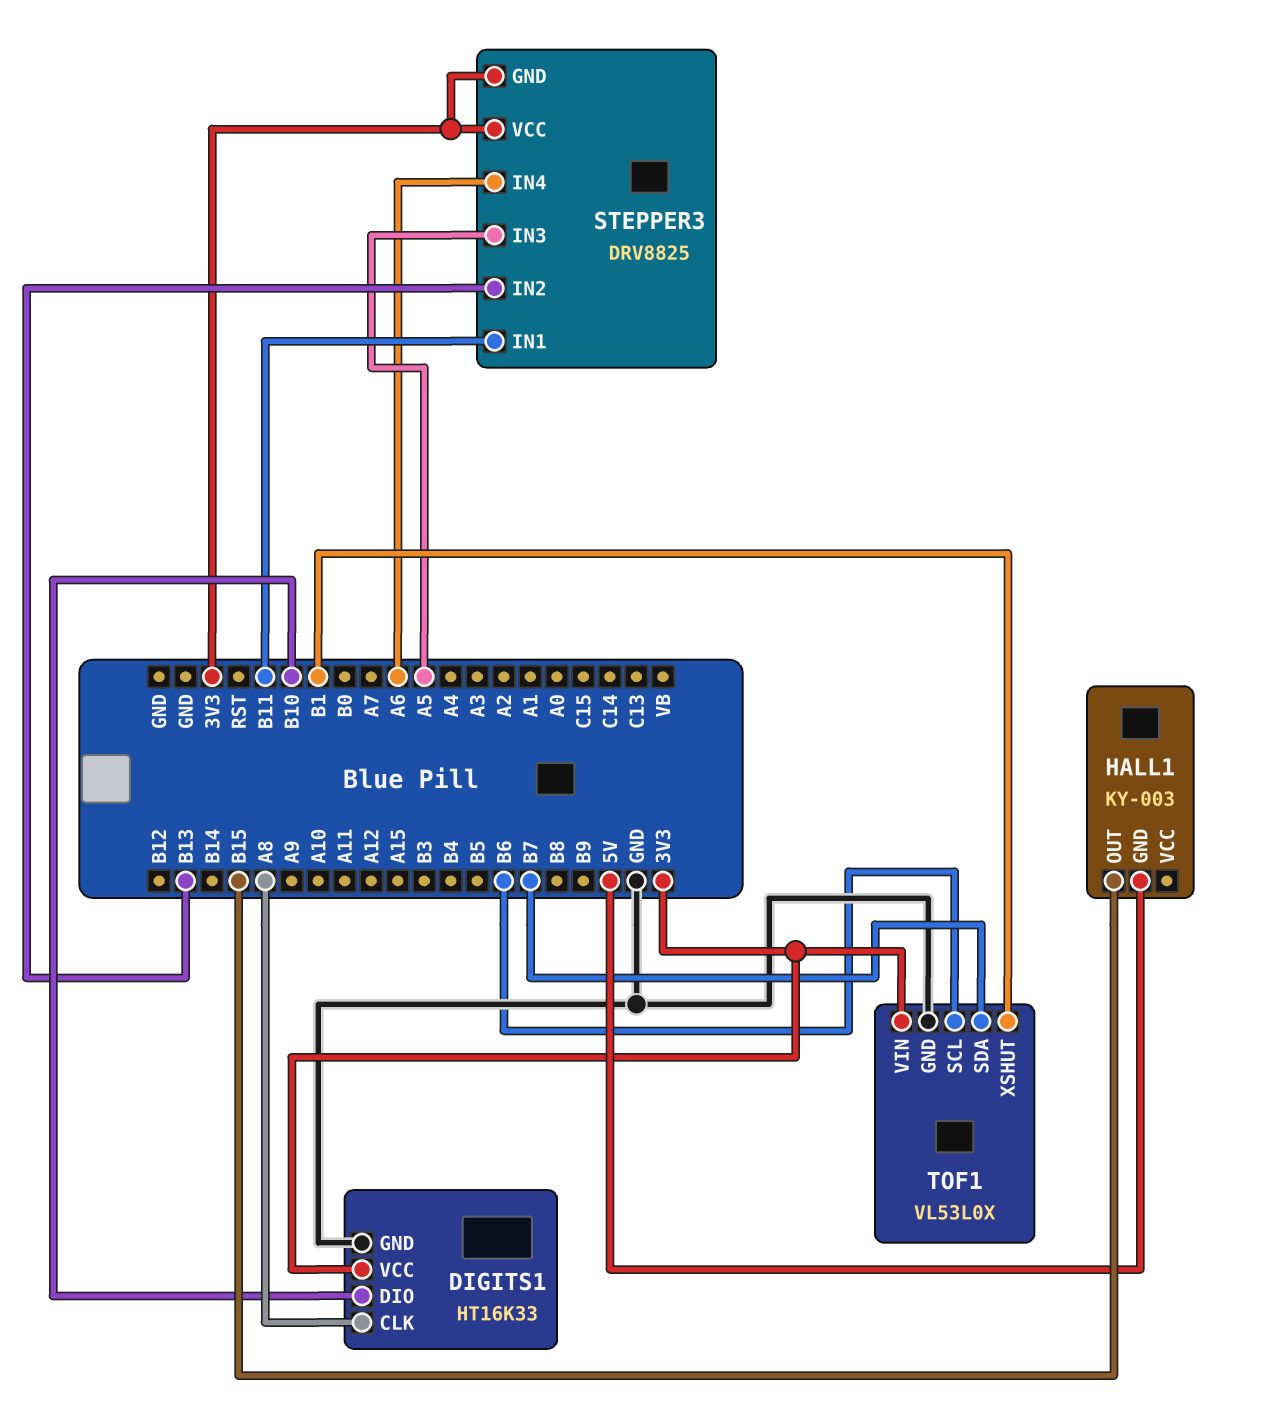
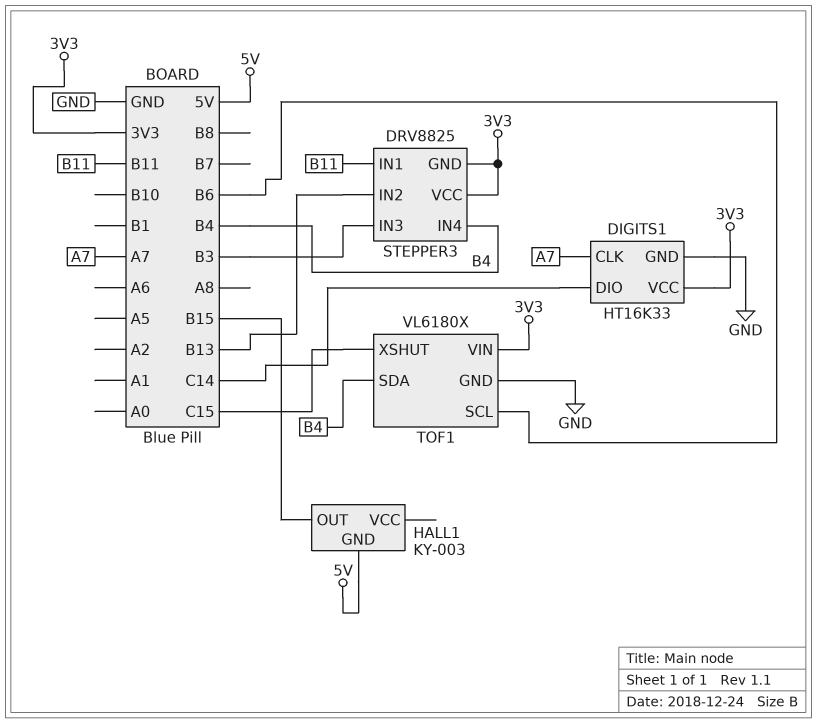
DIGITS1 pin CLK: A8 -> A7
DIGITS1 pin DIO: B10 -> C14
STEPPER3 pin IN3: A5 -> B3
STEPPER3 pin IN4: A6 -> B4
TOF1: VL53L0X -> VL6180X
TOF1 pin SDA: B7 -> B4
TOF1 pin XSHUT: B1 -> C15

